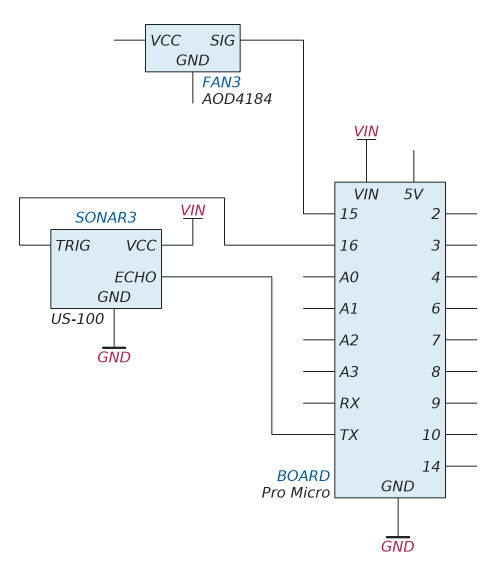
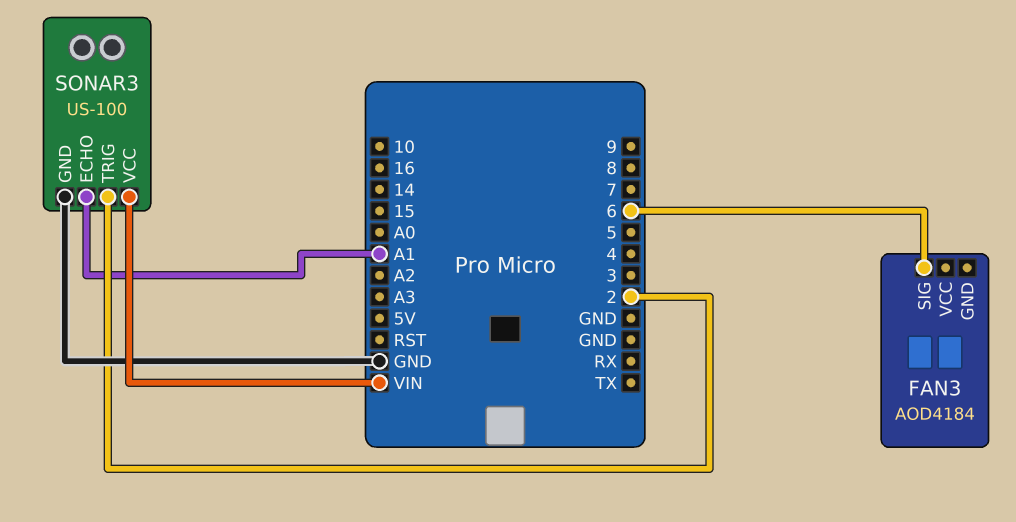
FAN3 pin SIG: 15 -> 6
SONAR3 pin ECHO: TX -> A1
SONAR3 pin TRIG: 16 -> 2

